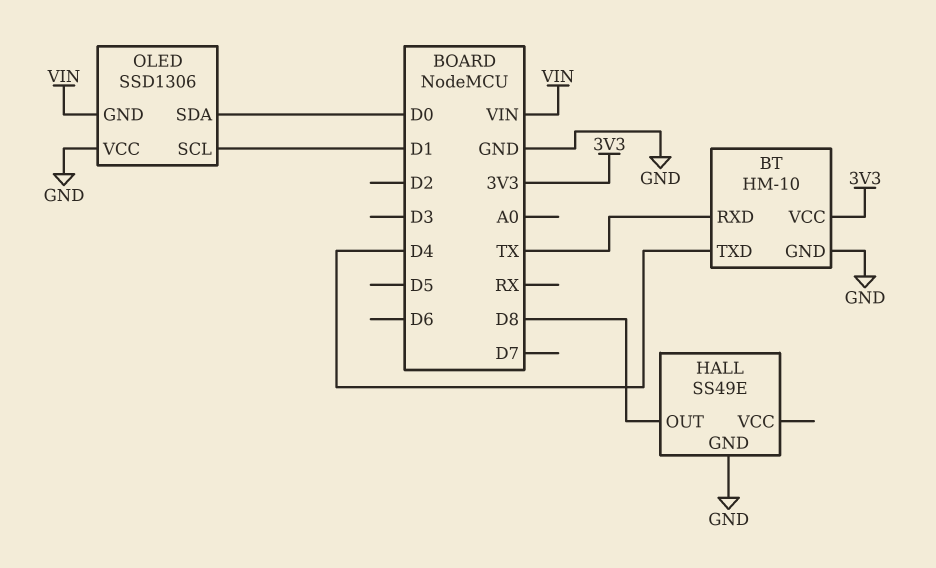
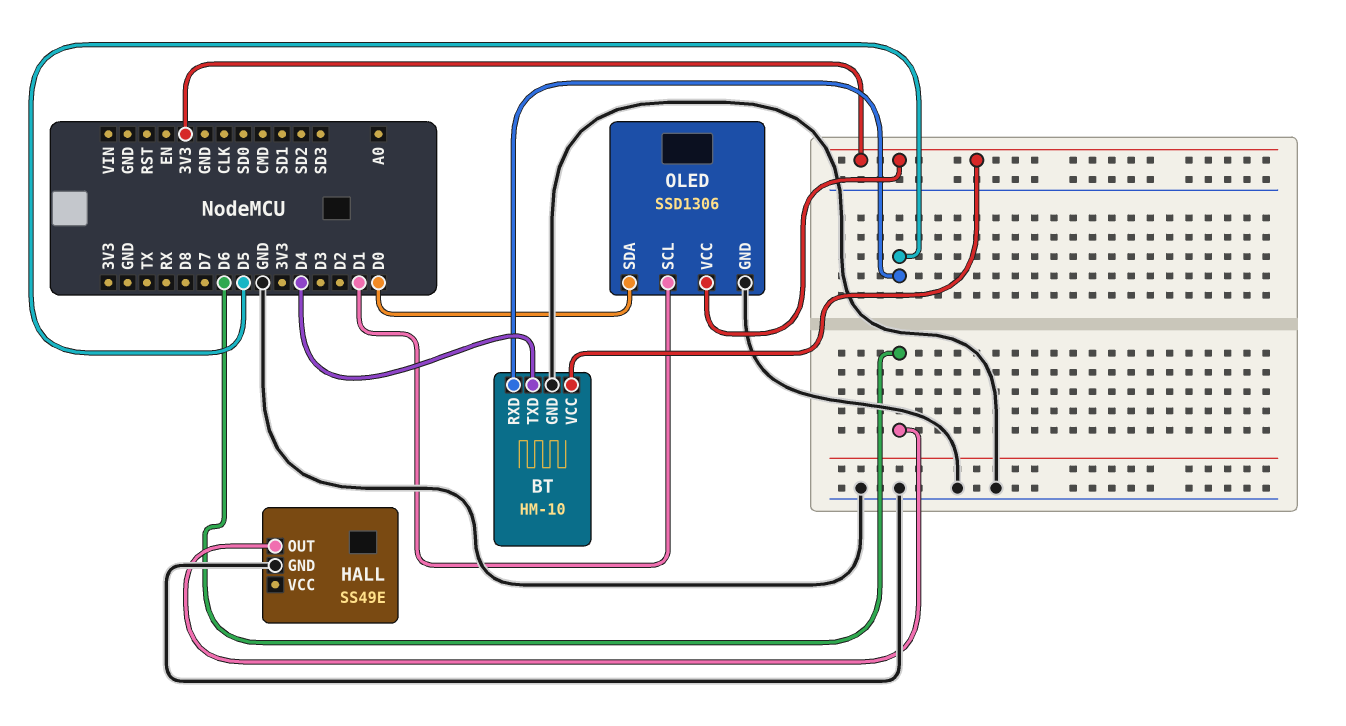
BT pin RXD: TX -> D5
HALL pin OUT: D8 -> D6
OLED pin GND: VIN -> GND
OLED pin VCC: GND -> 3V3

